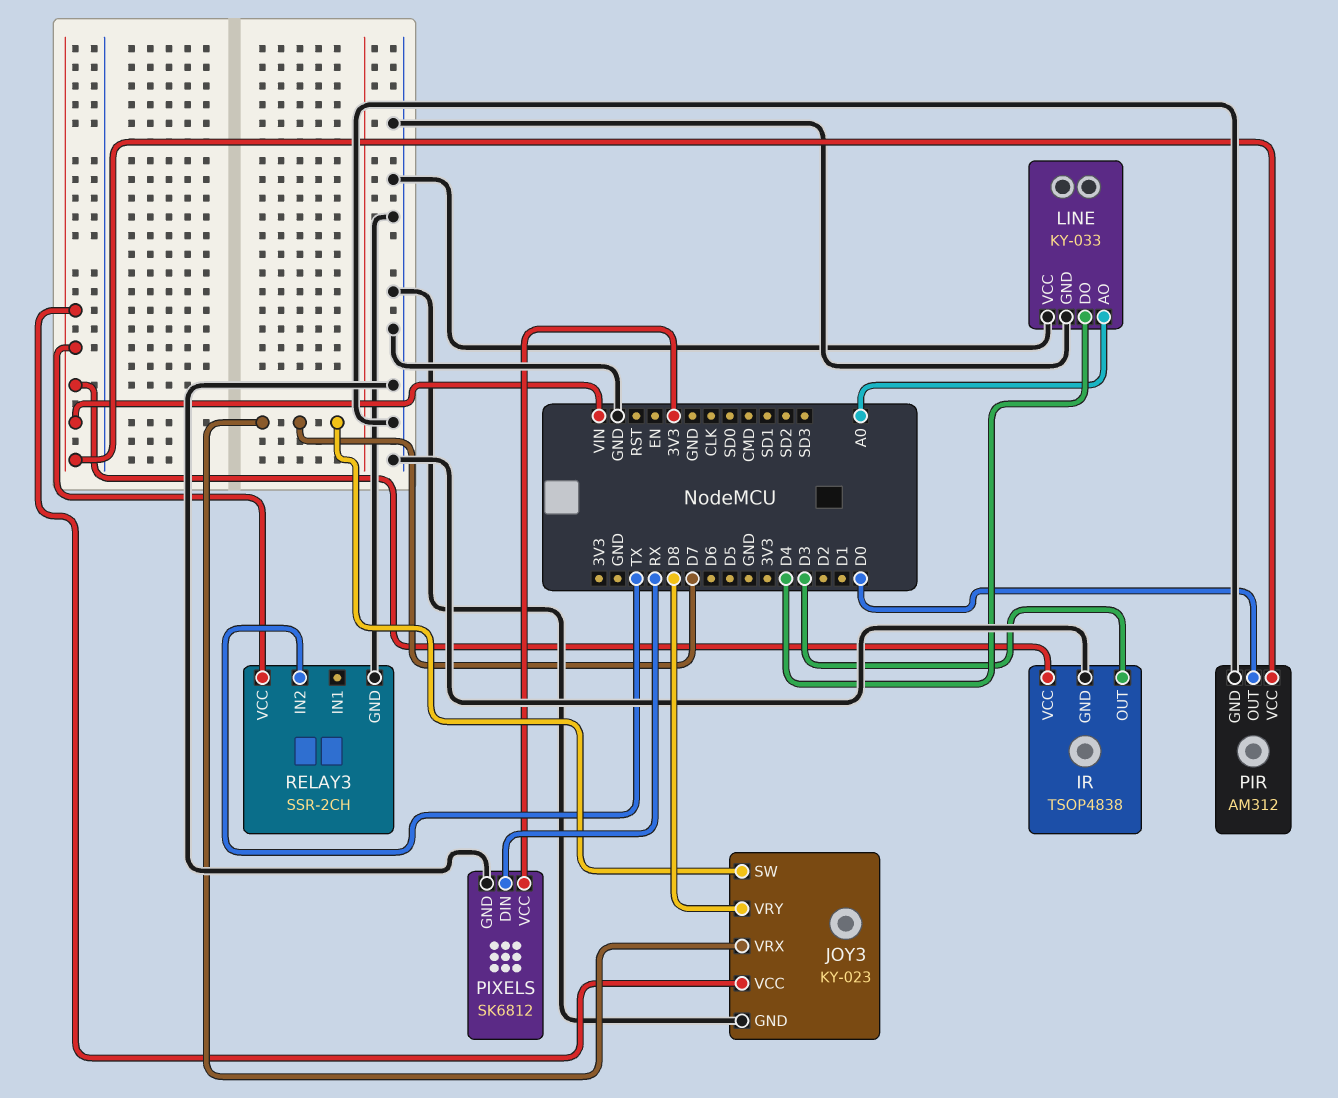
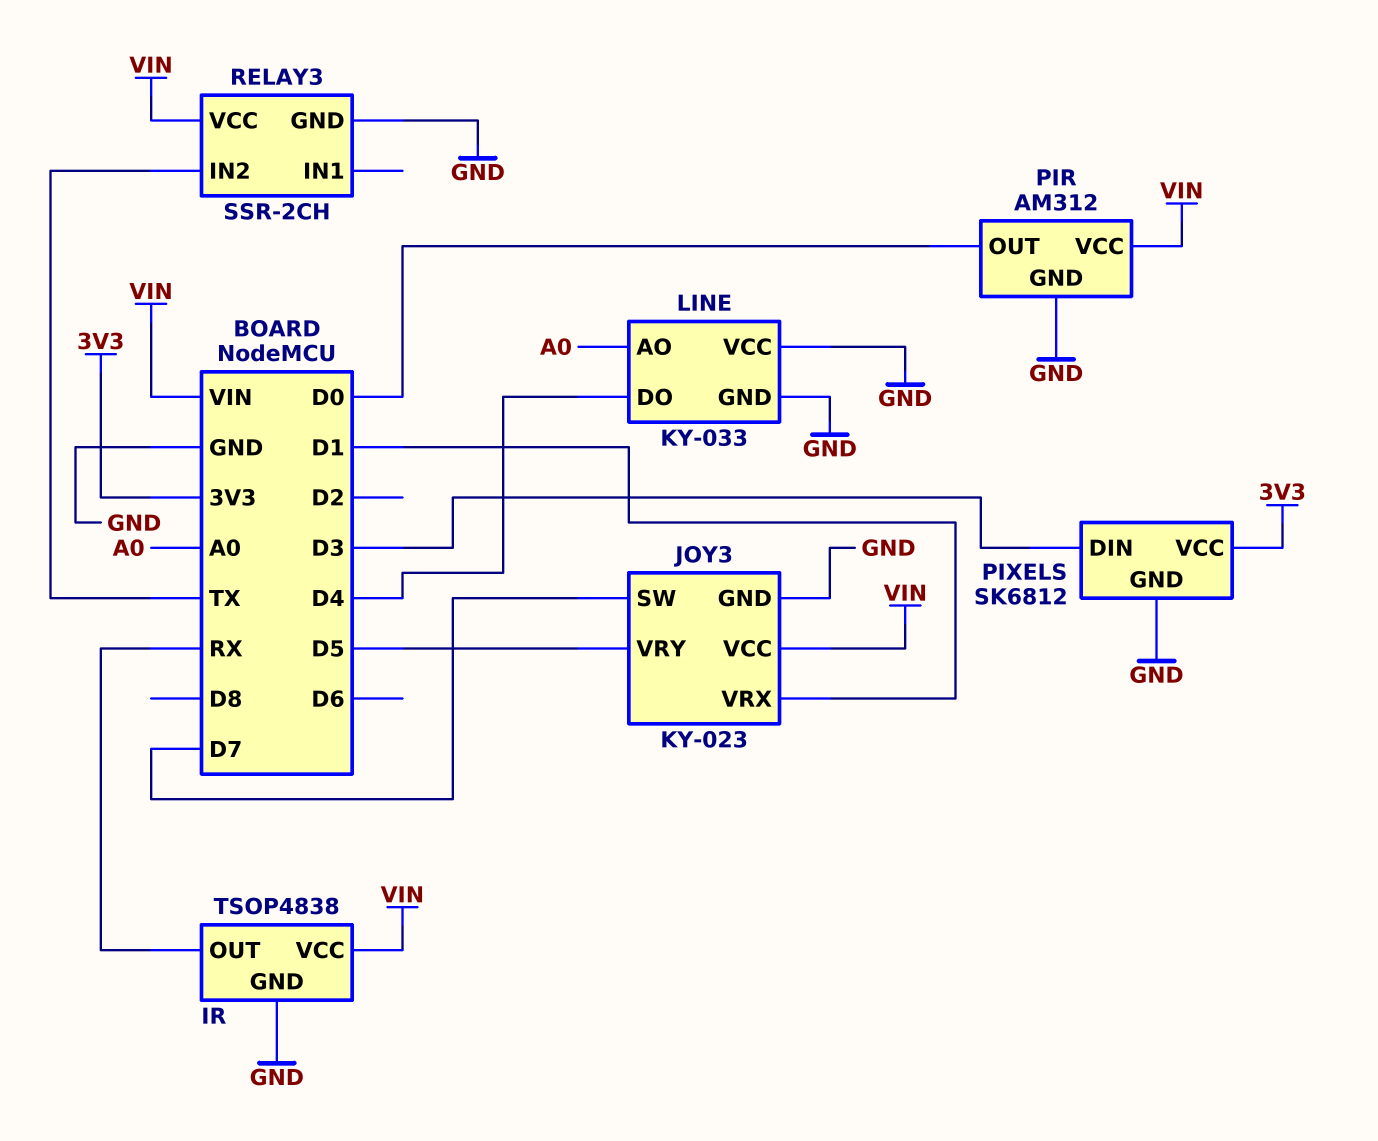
IR pin OUT: D3 -> RX
JOY3 pin VRX: D7 -> D1
JOY3 pin VRY: D8 -> D5
PIXELS pin DIN: RX -> D3

